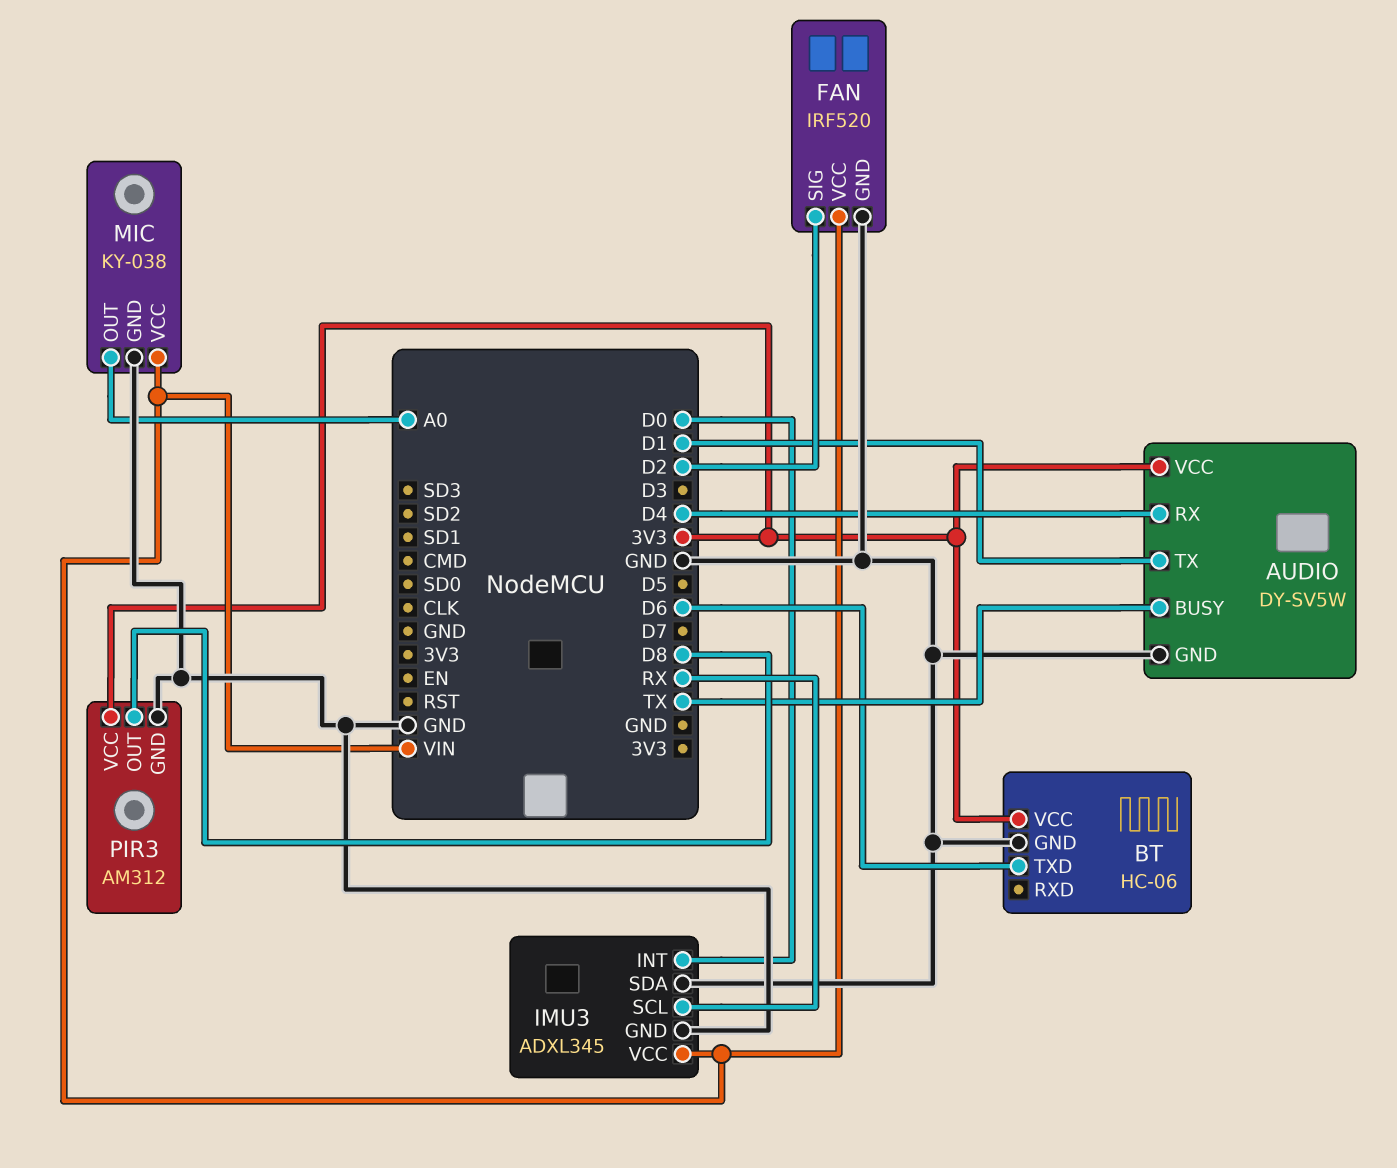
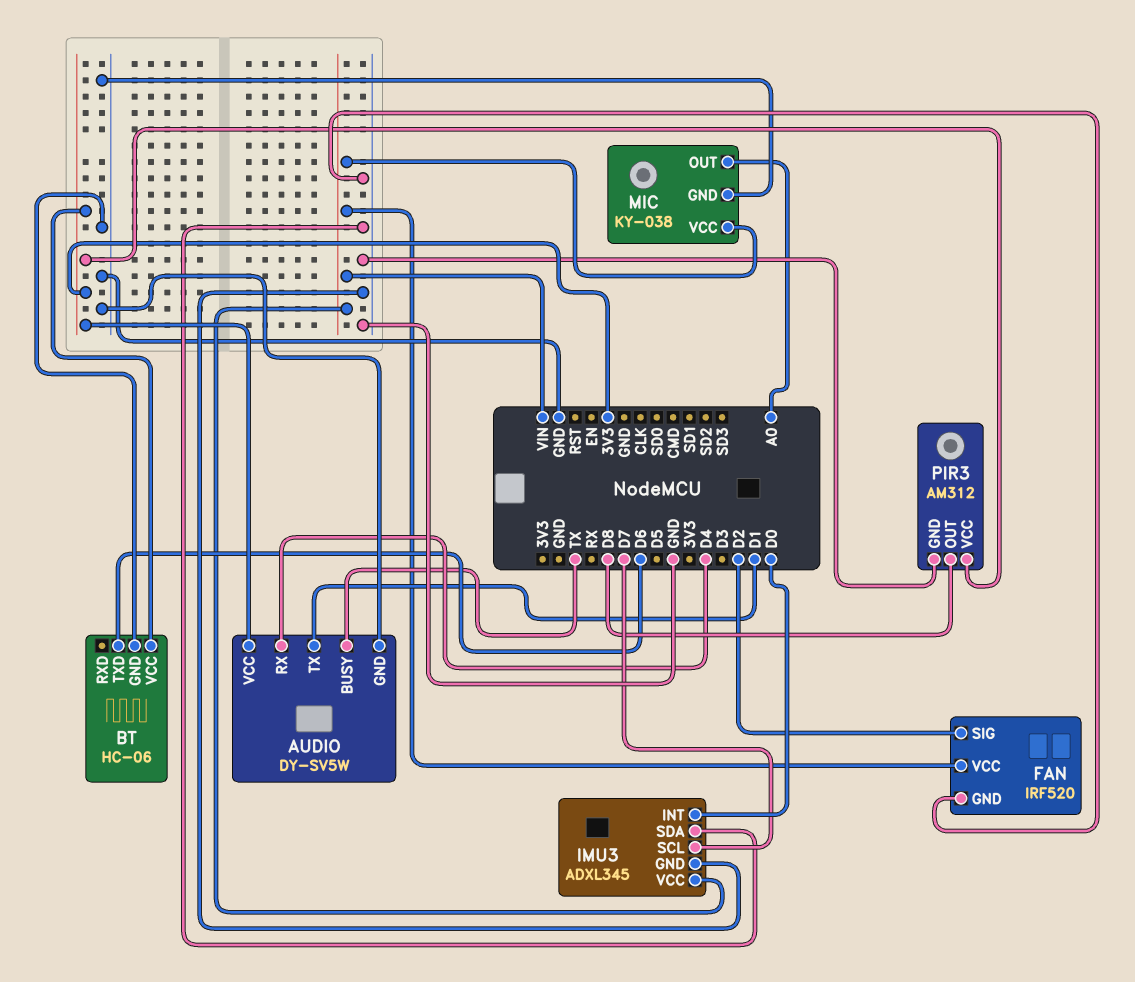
IMU3 pin SCL: RX -> D7

